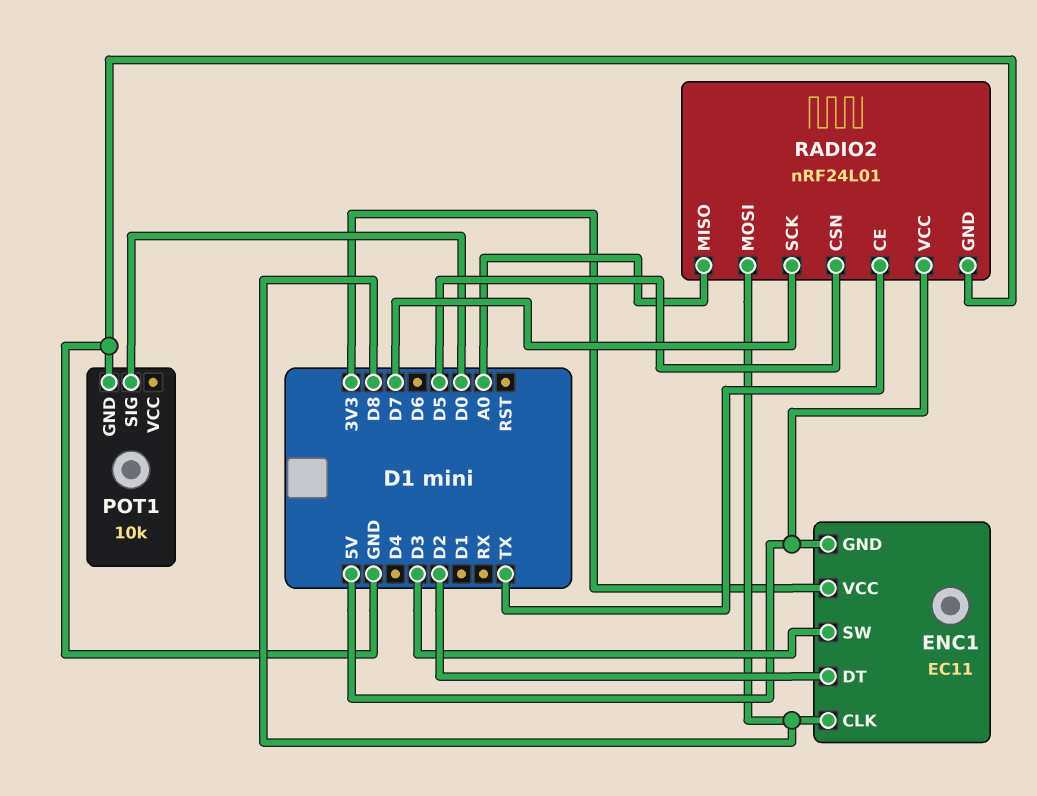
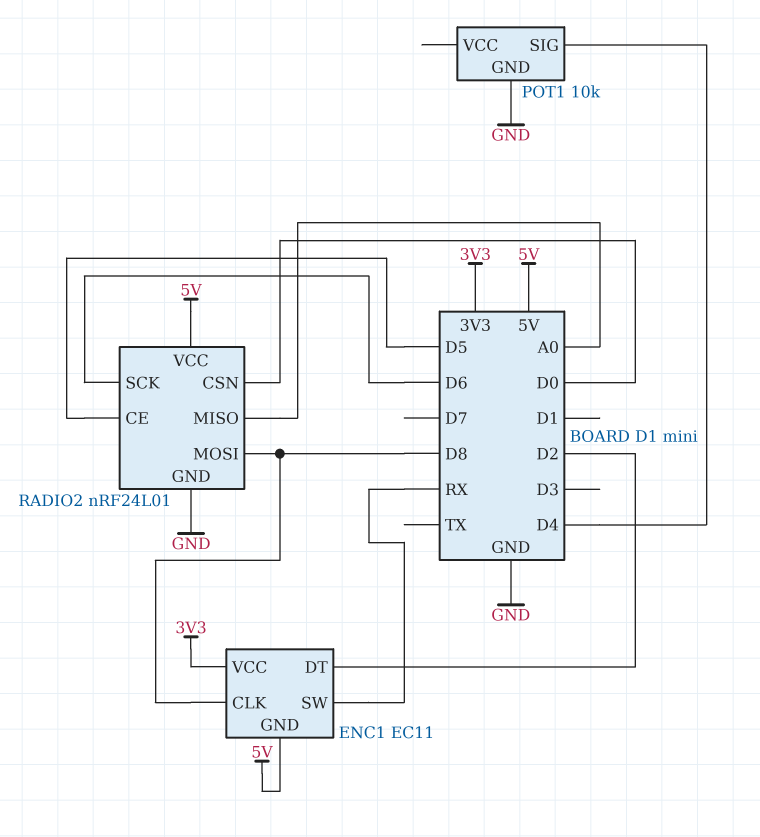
ENC1 pin SW: D3 -> RX
POT1 pin SIG: D0 -> D4
RADIO2 pin CE: TX -> D5
RADIO2 pin CSN: D5 -> D0
RADIO2 pin SCK: D7 -> D6

